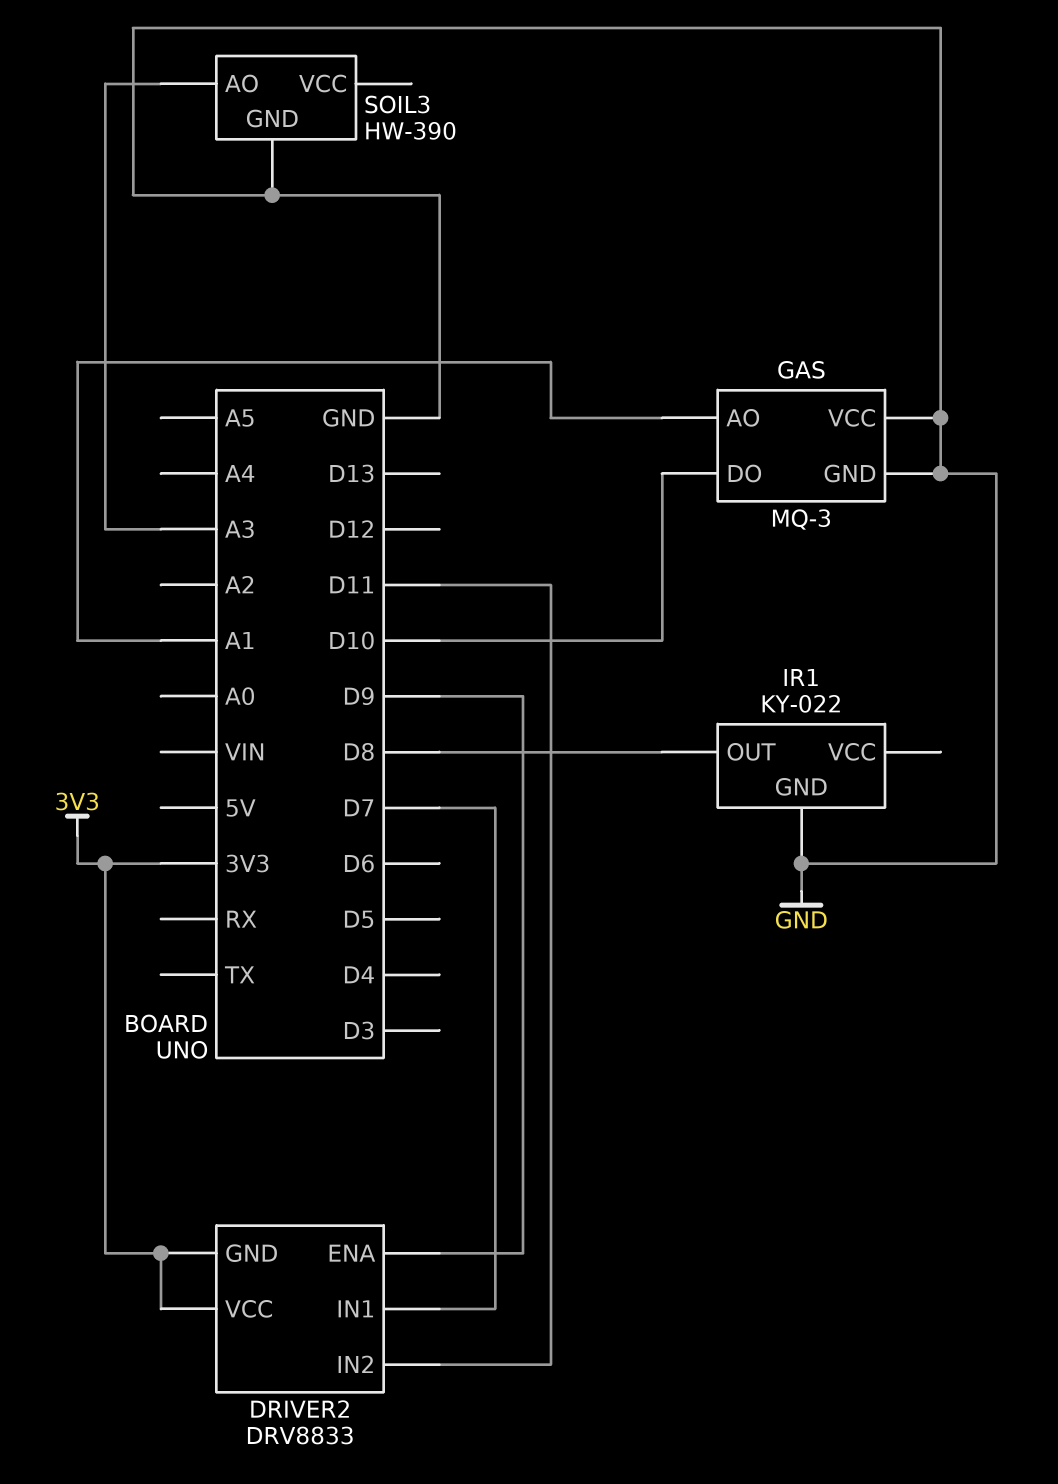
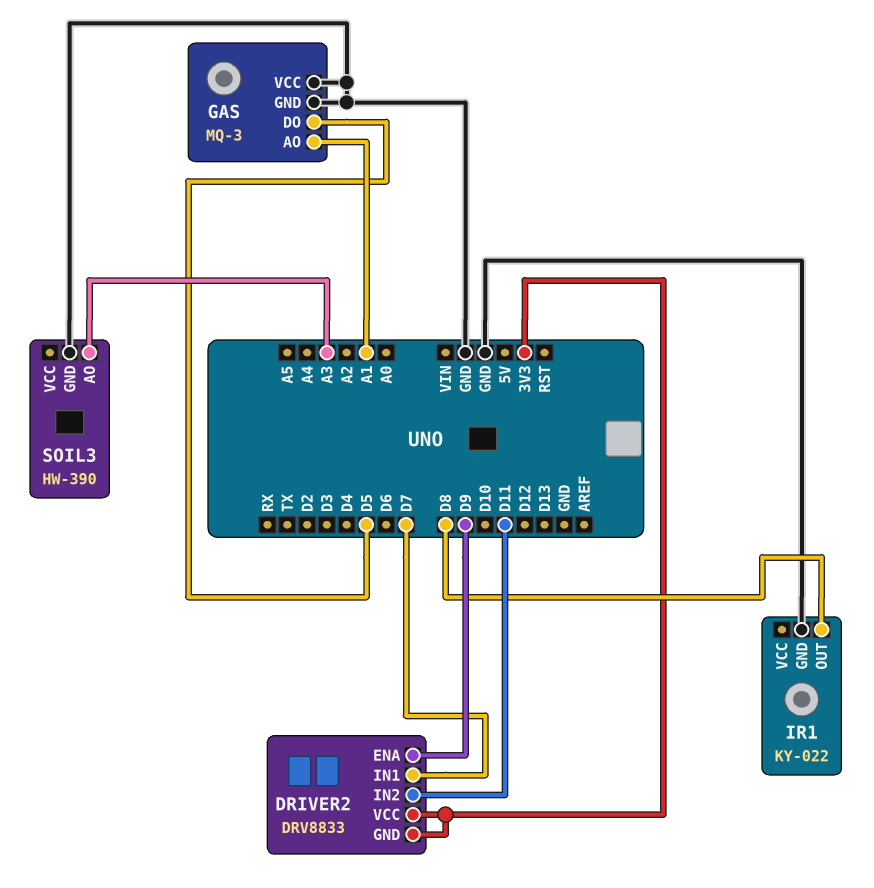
GAS pin DO: D10 -> D5

